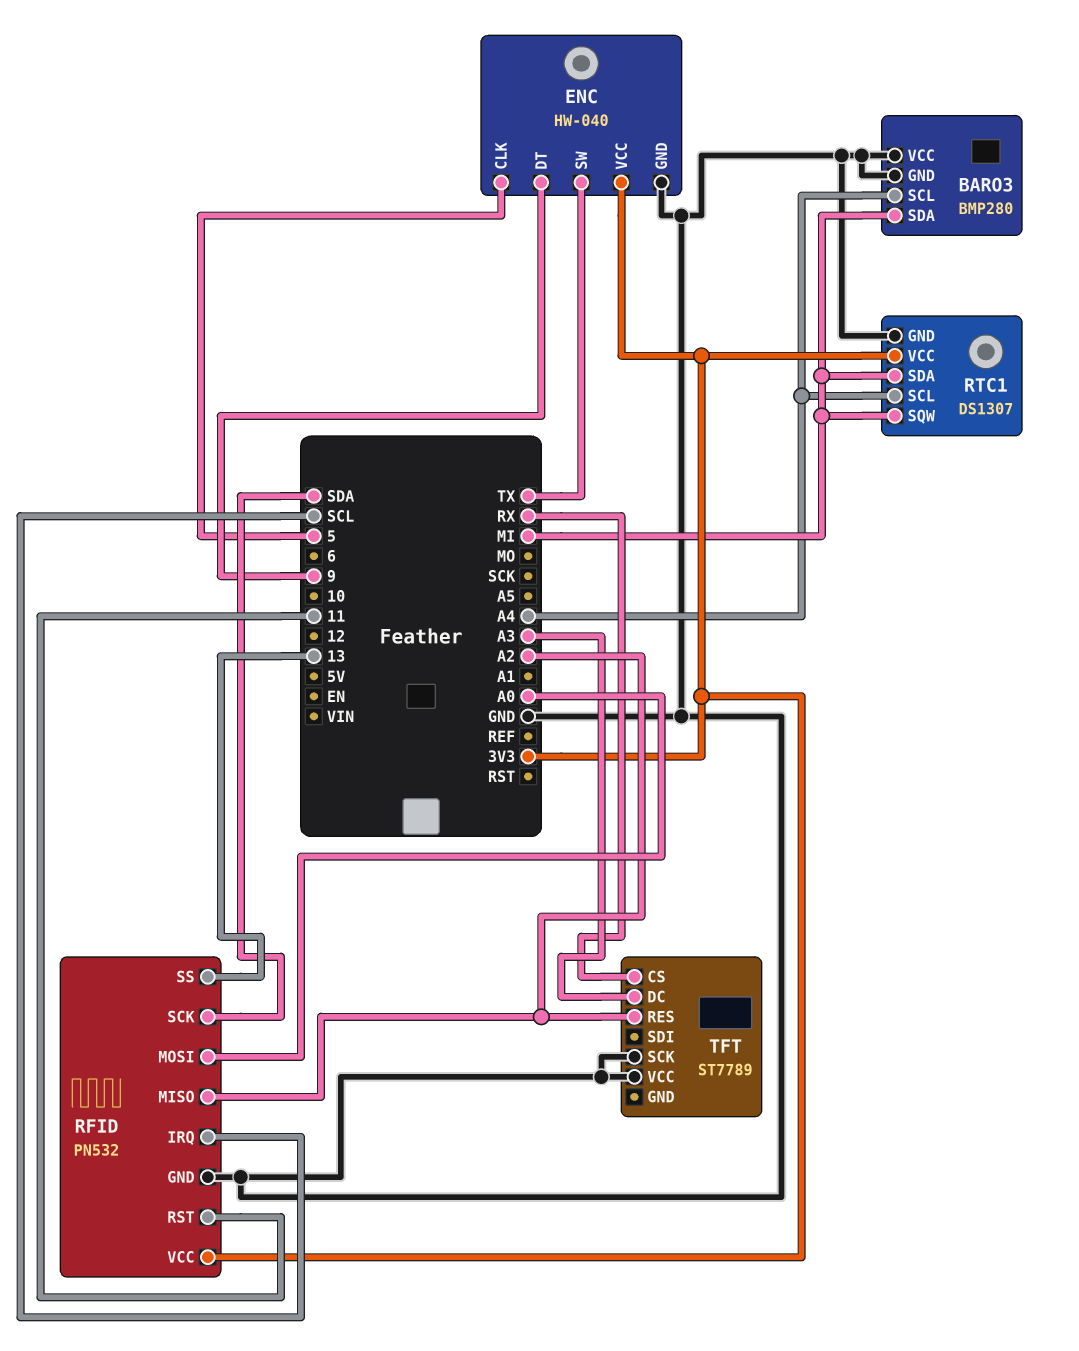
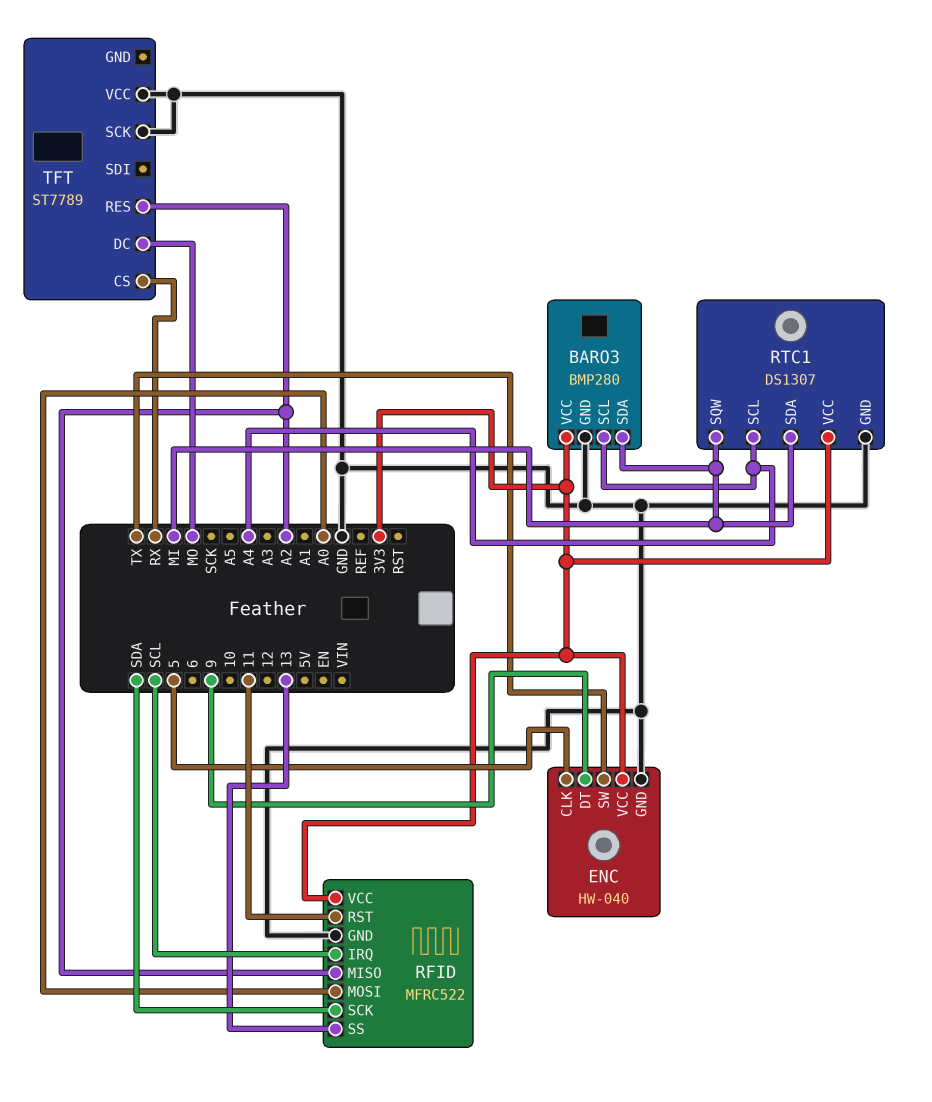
BARO3 pin VCC: GND -> 3V3
RFID: PN532 -> MFRC522
TFT pin DC: A3 -> MO

